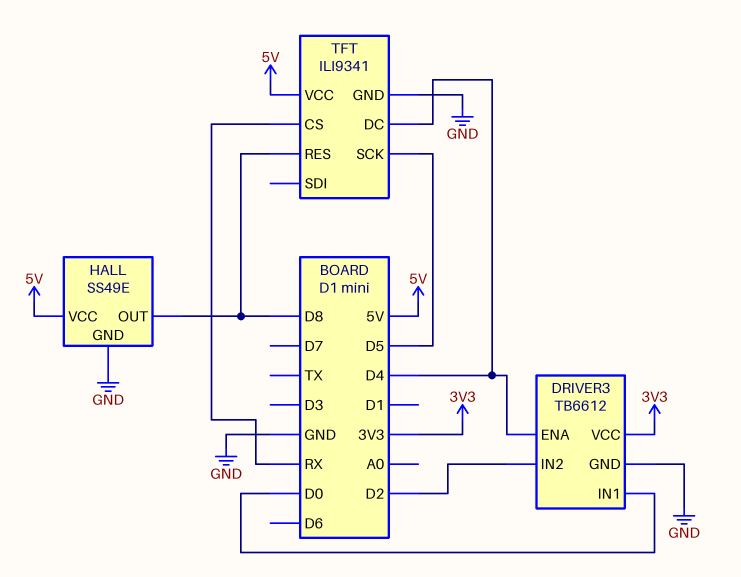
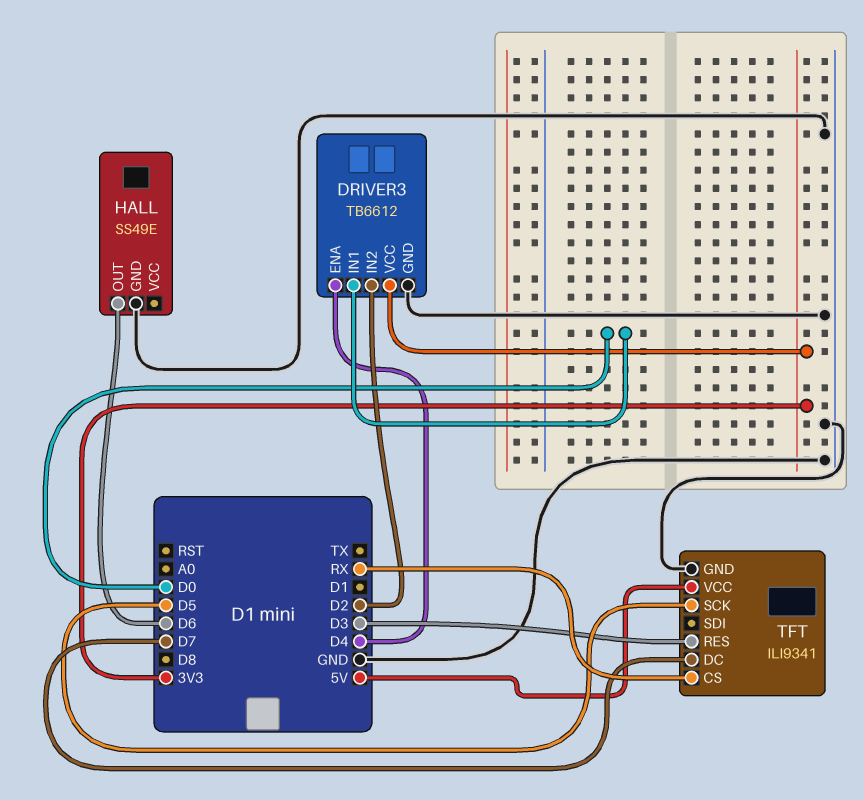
HALL pin OUT: D8 -> D6
HALL pin VCC: 5V -> none
TFT pin DC: D4 -> D7
TFT pin RES: D8 -> D3

